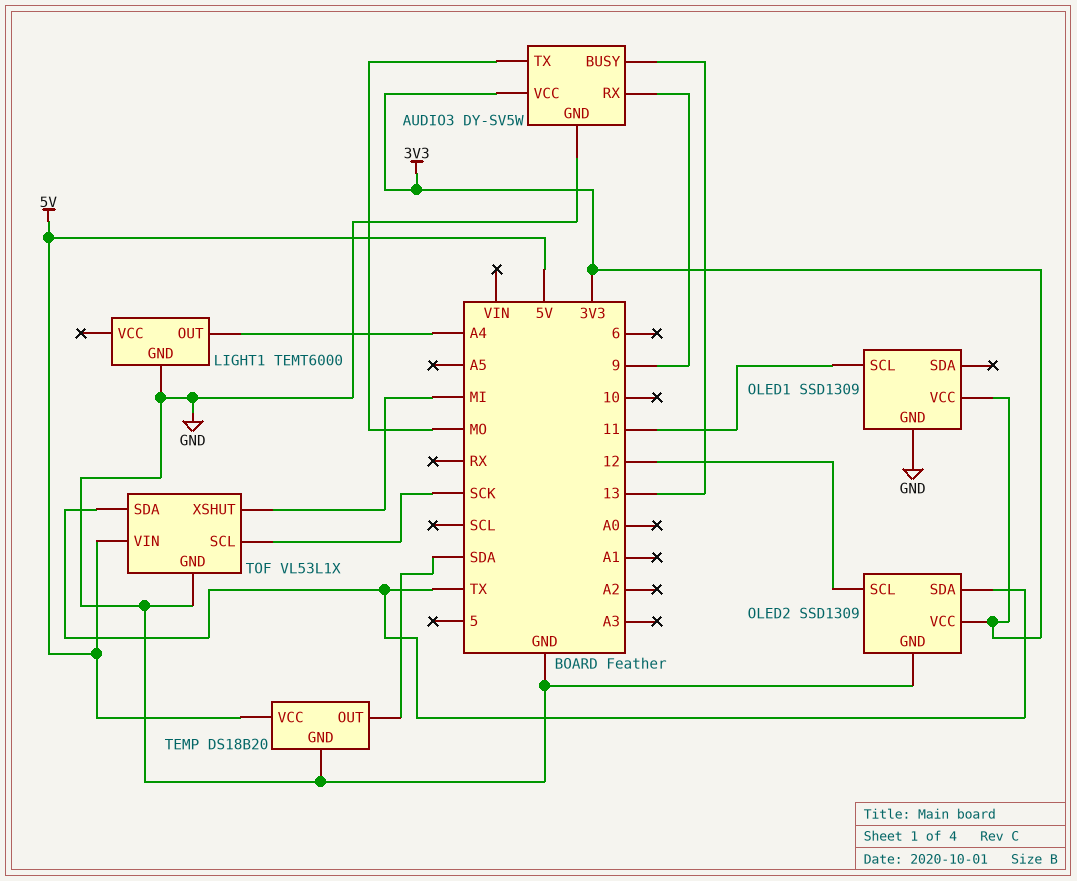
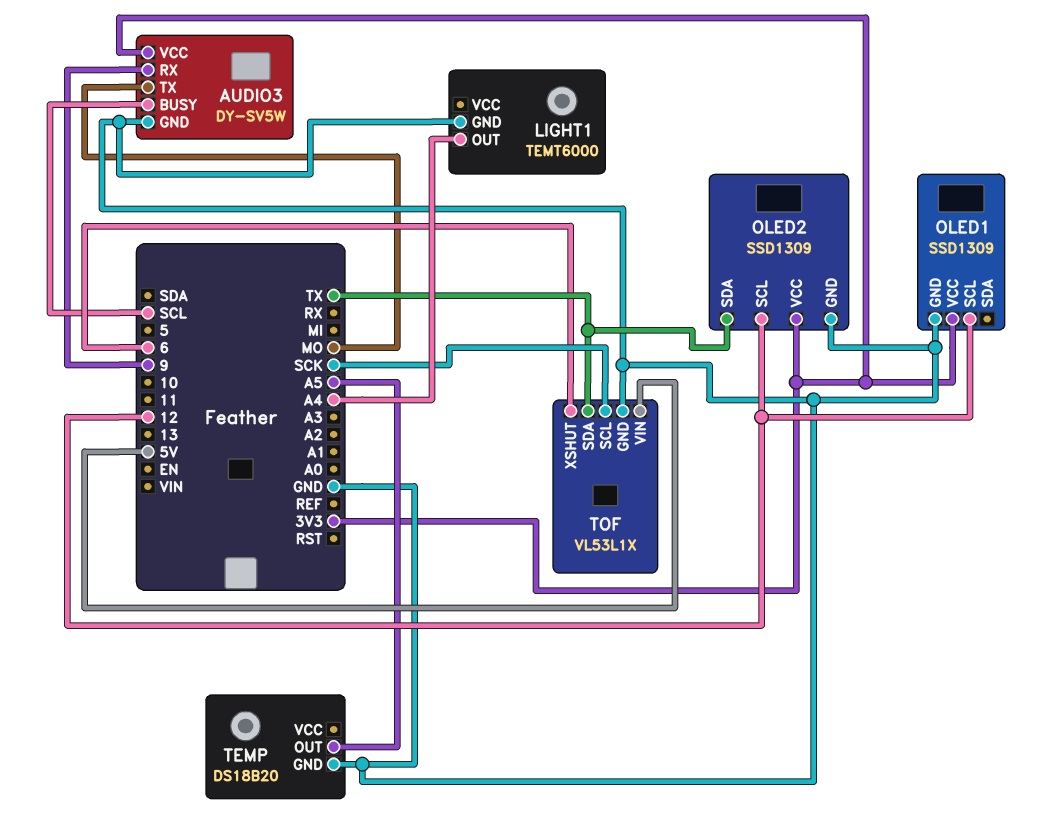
AUDIO3 pin BUSY: 13 -> SCL
OLED1 pin SCL: 11 -> 12
TEMP pin OUT: SDA -> A5
TEMP pin VCC: 5V -> none
TOF pin XSHUT: MI -> 6

